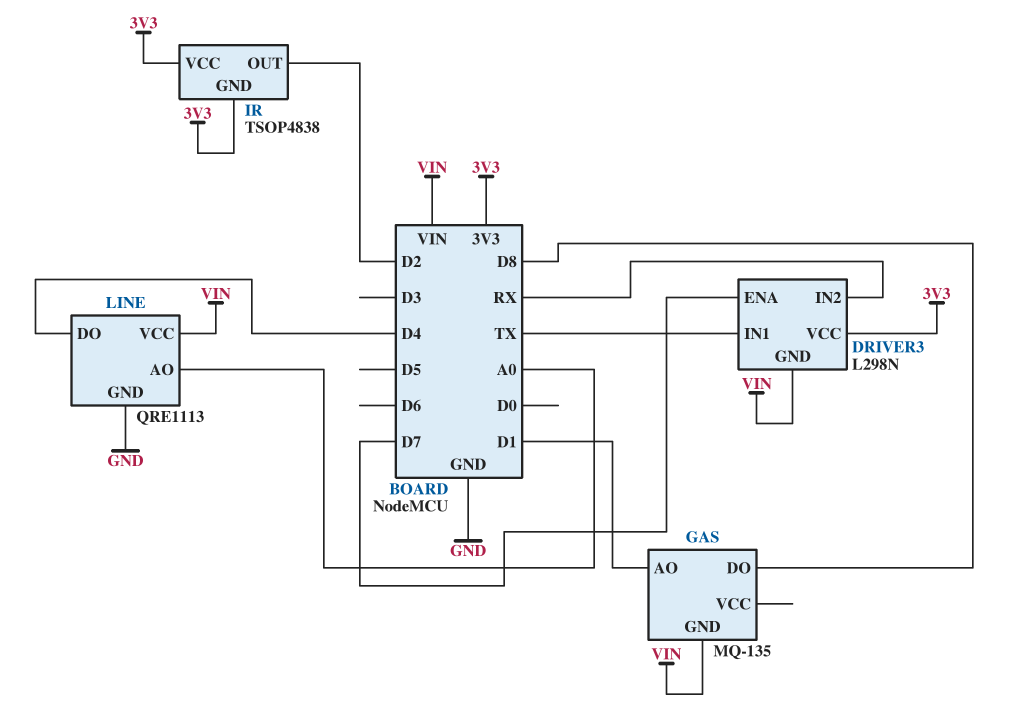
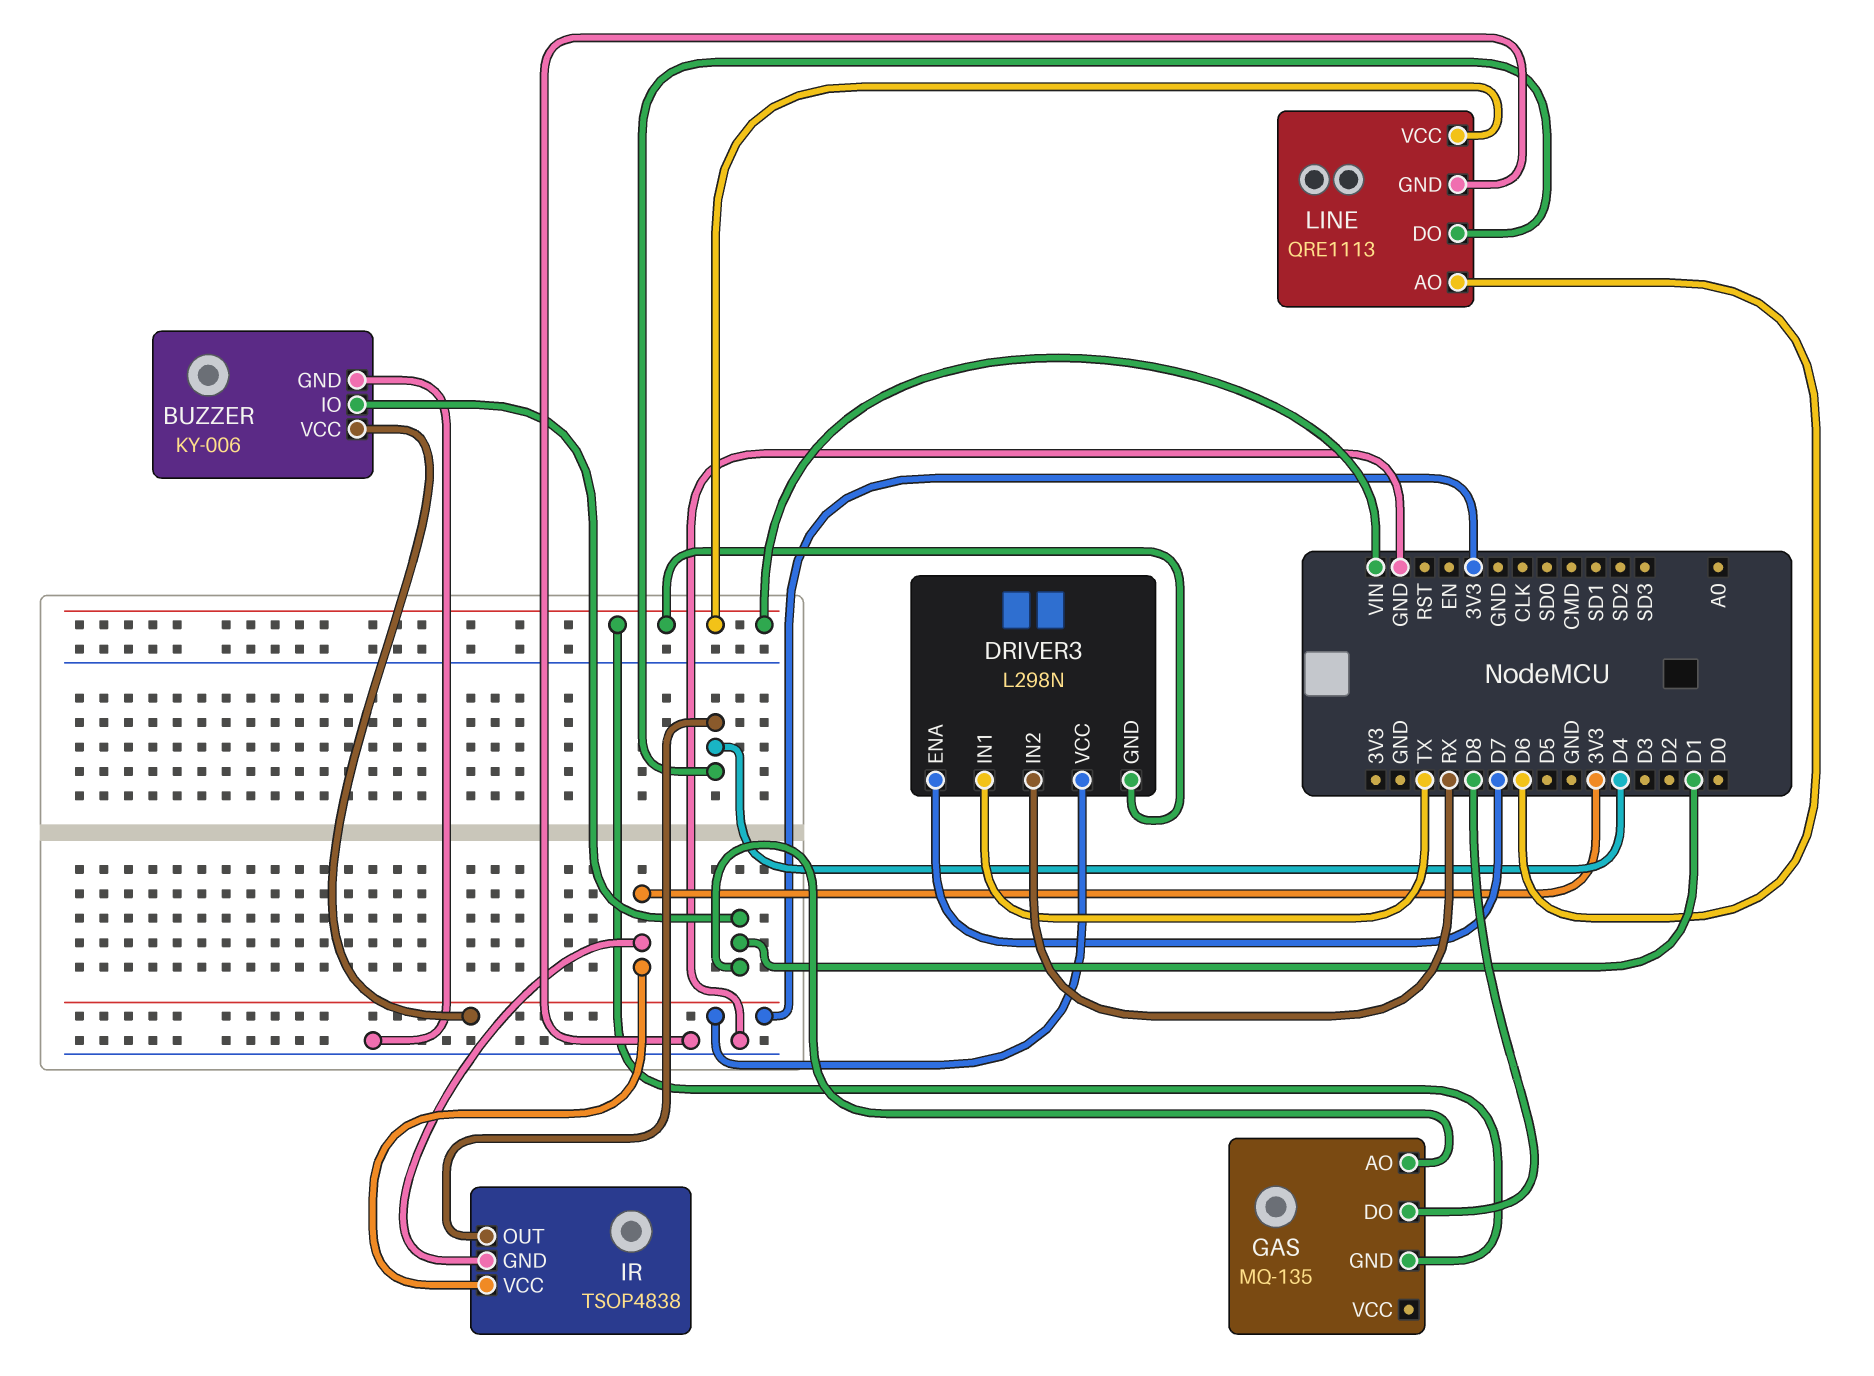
BUZZER: none -> KY-006
BUZZER pin GND: none -> GND
BUZZER pin IO: none -> D1
BUZZER pin VCC: none -> 3V3
IR pin OUT: D2 -> D4
LINE pin AO: A0 -> D6

